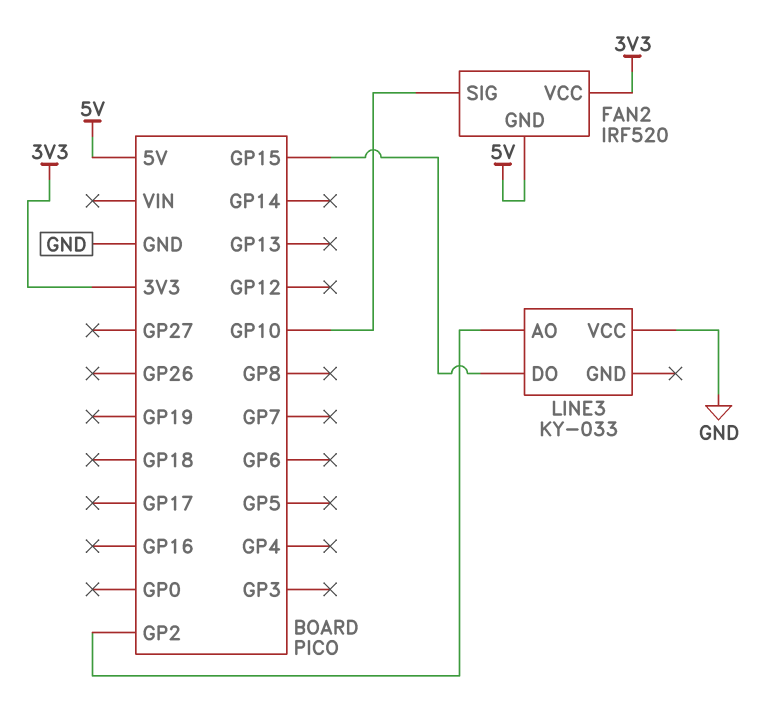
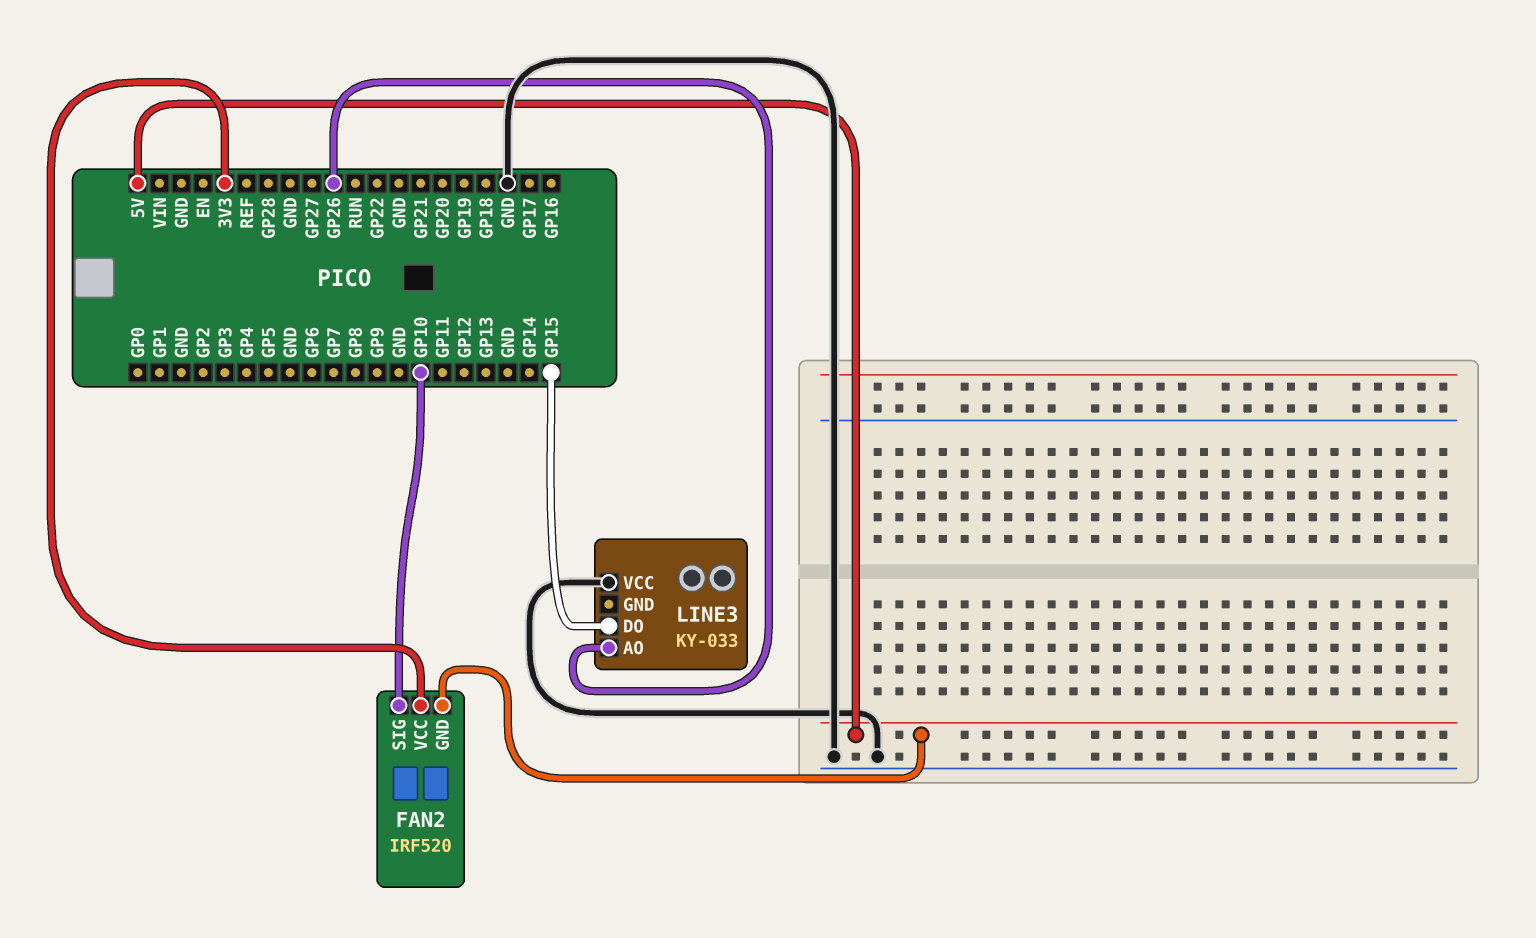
LINE3 pin AO: GP2 -> GP26

